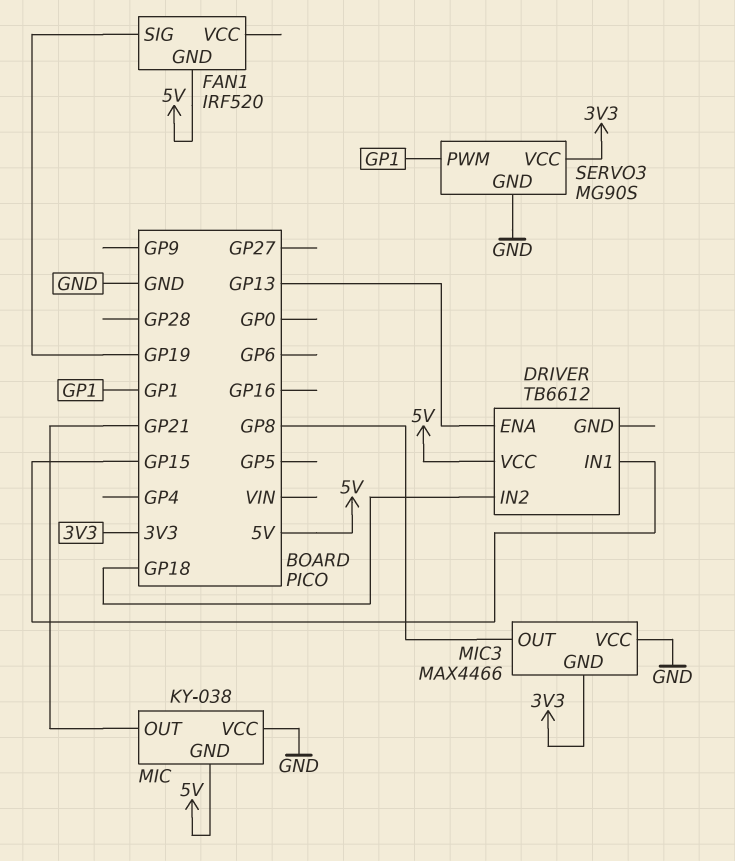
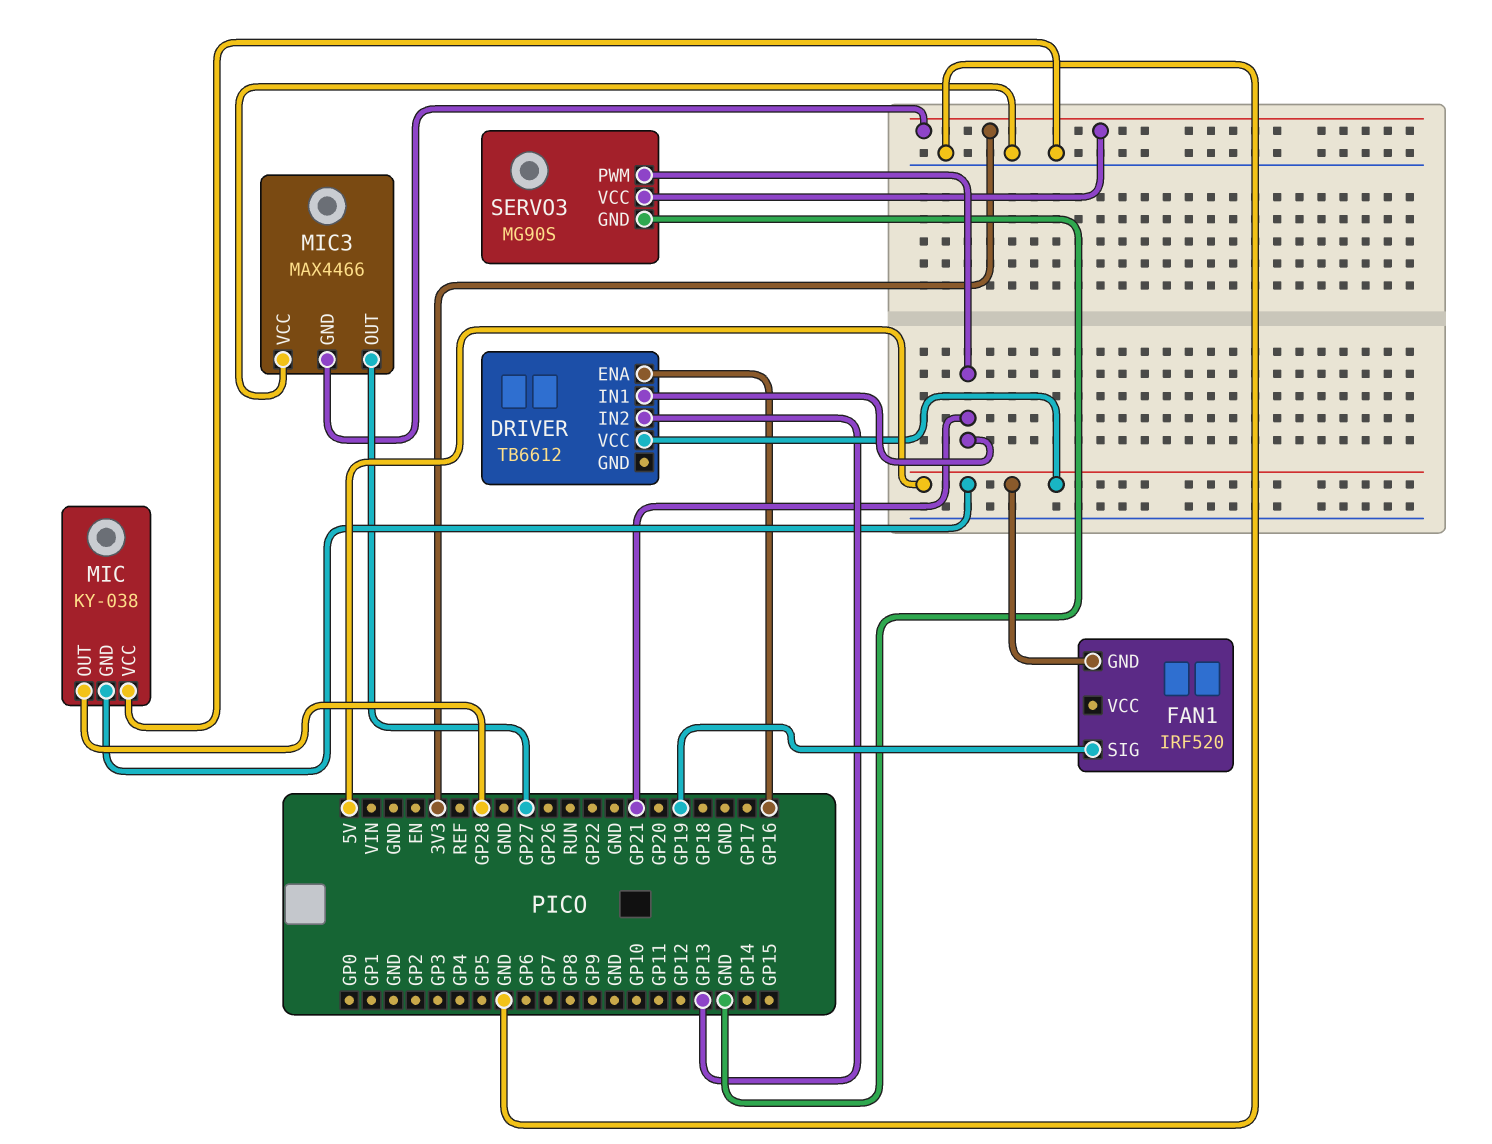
DRIVER pin ENA: GP13 -> GP16
DRIVER pin IN1: GP15 -> GP21
DRIVER pin IN2: GP18 -> GP13
MIC pin OUT: GP21 -> GP28
MIC3 pin OUT: GP8 -> GP27
SERVO3 pin PWM: GP1 -> GP21

